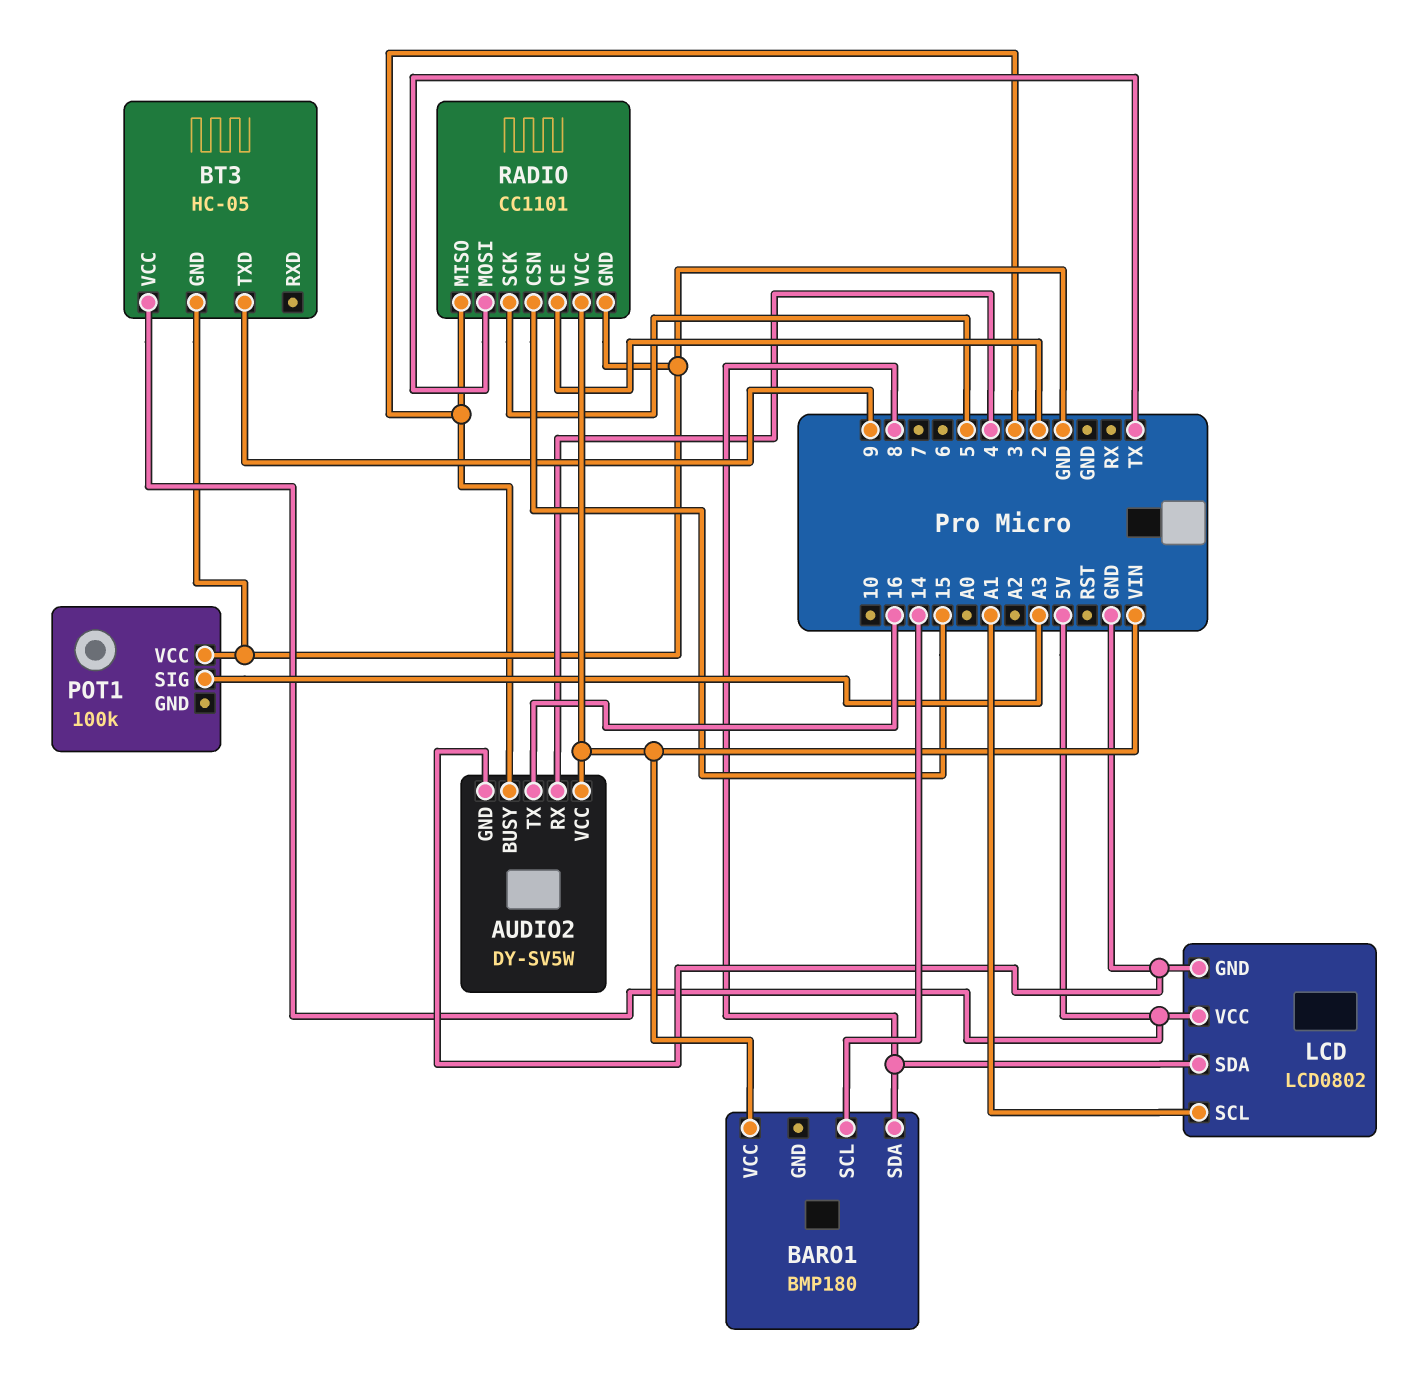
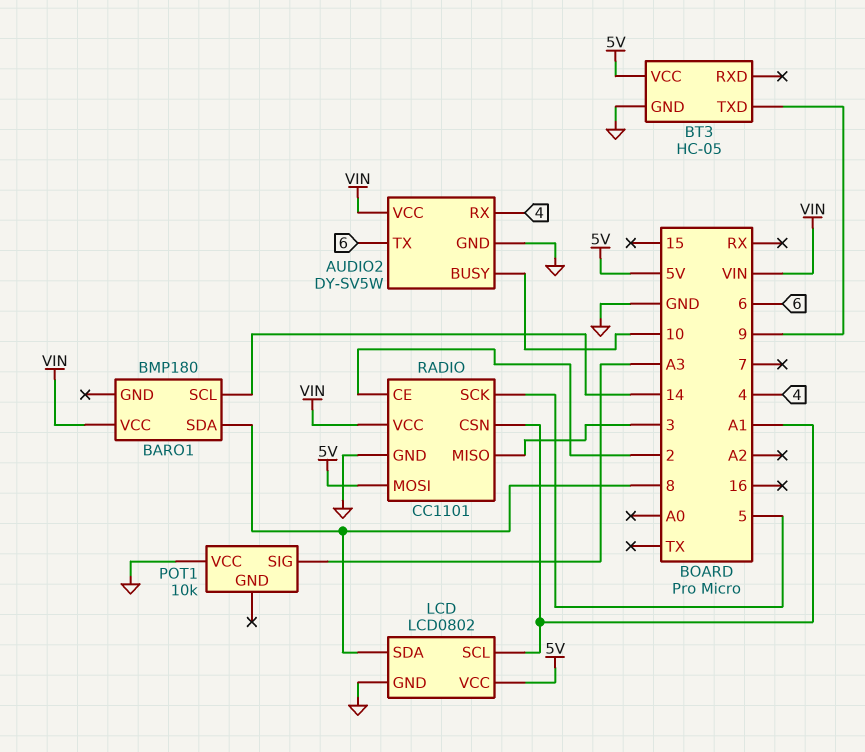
AUDIO2 pin BUSY: 3 -> 10
AUDIO2 pin TX: 16 -> 6
POT1: 100k -> 10k
RADIO pin CSN: 15 -> A1
RADIO pin MOSI: TX -> 5V

